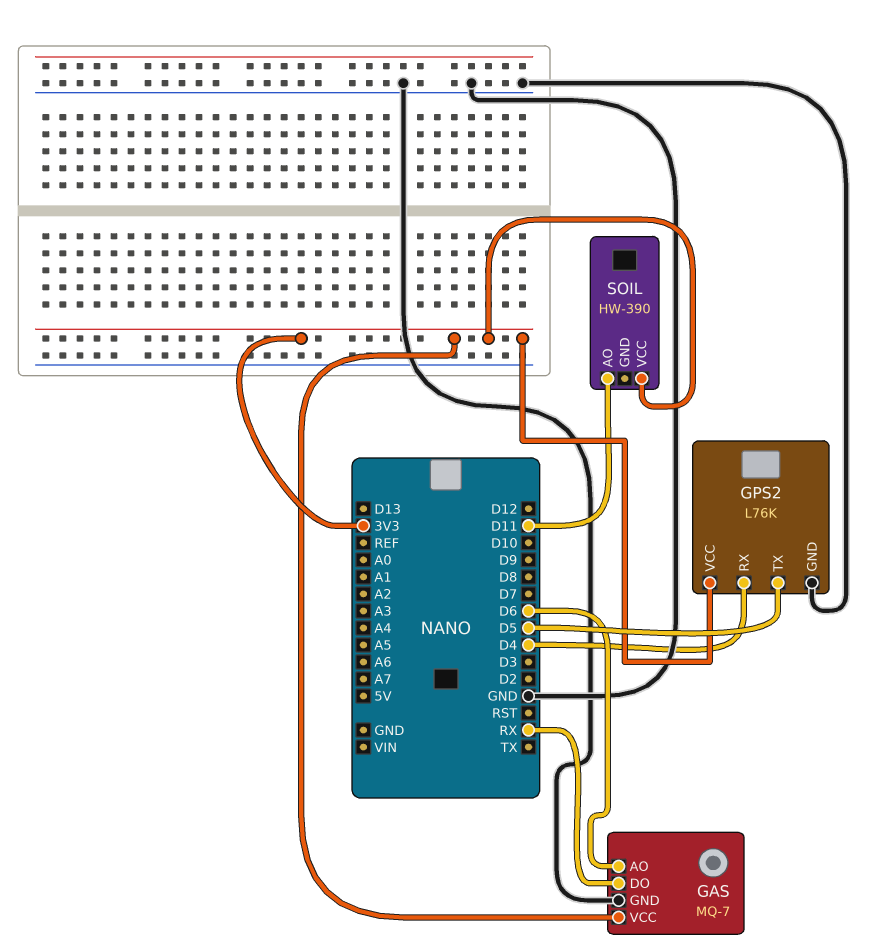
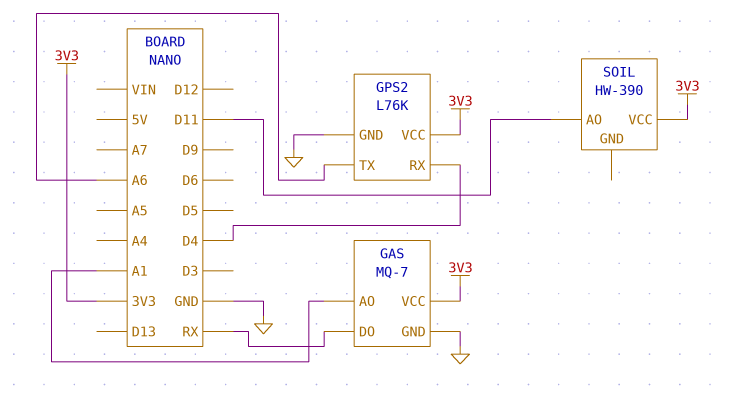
GAS pin AO: D6 -> A1
GPS2 pin TX: D5 -> A6

